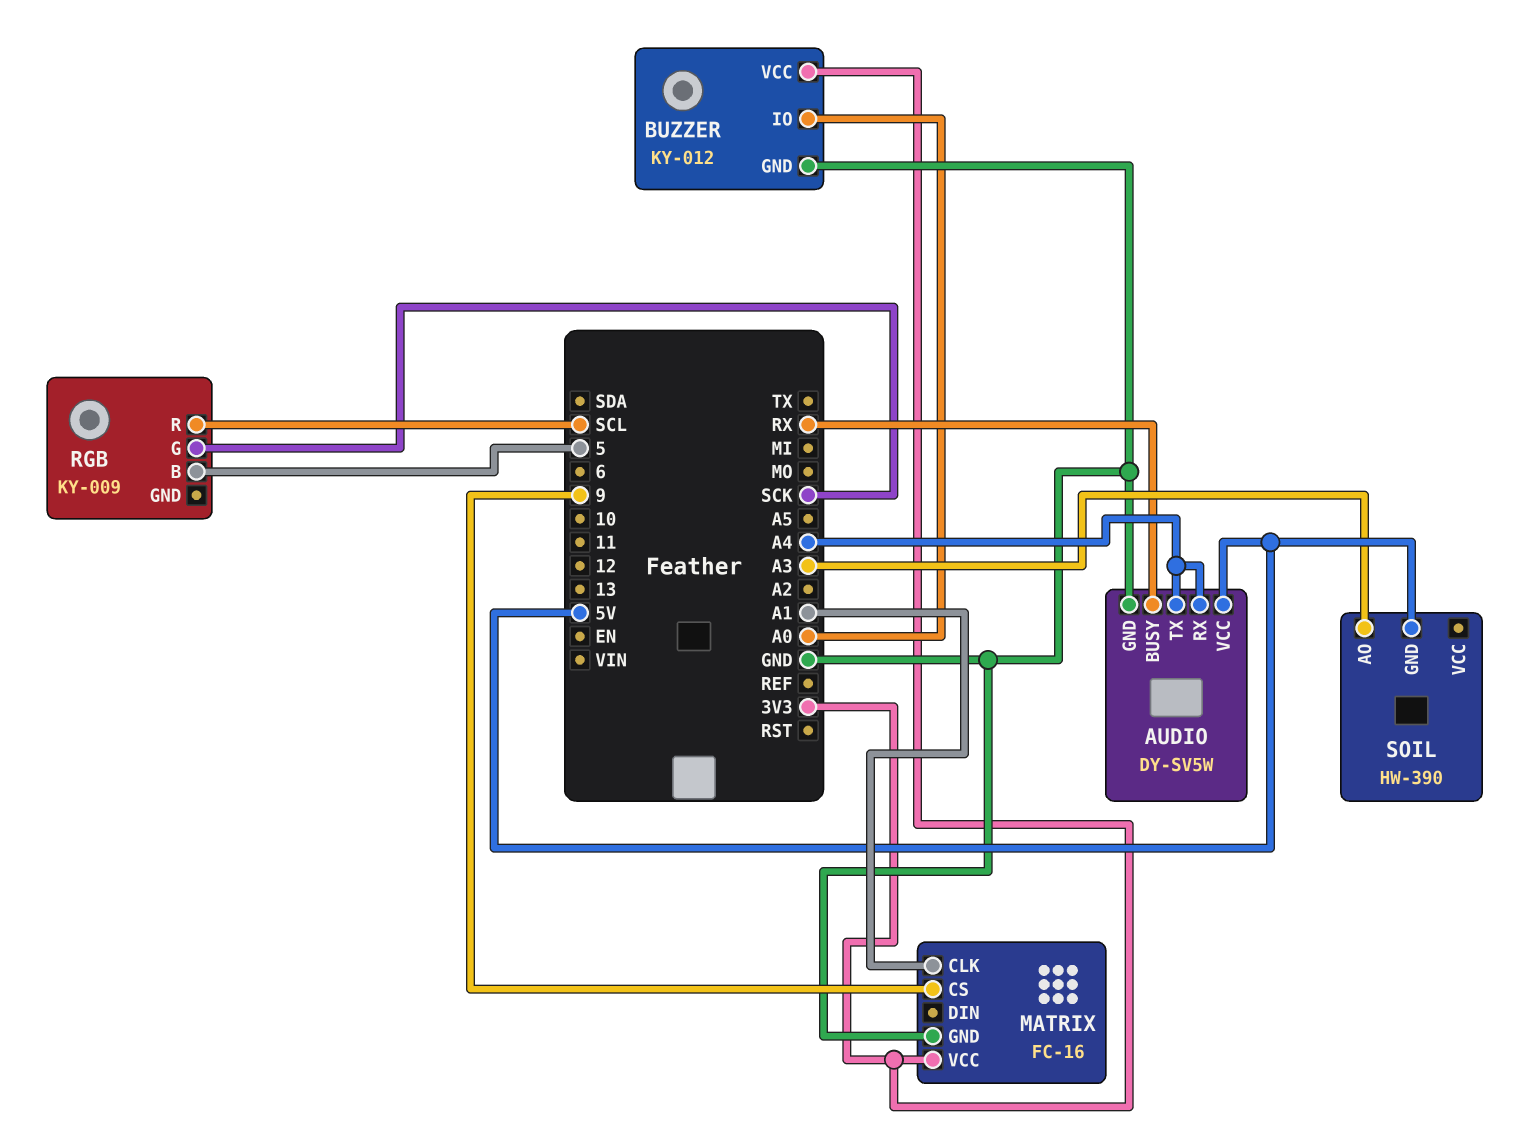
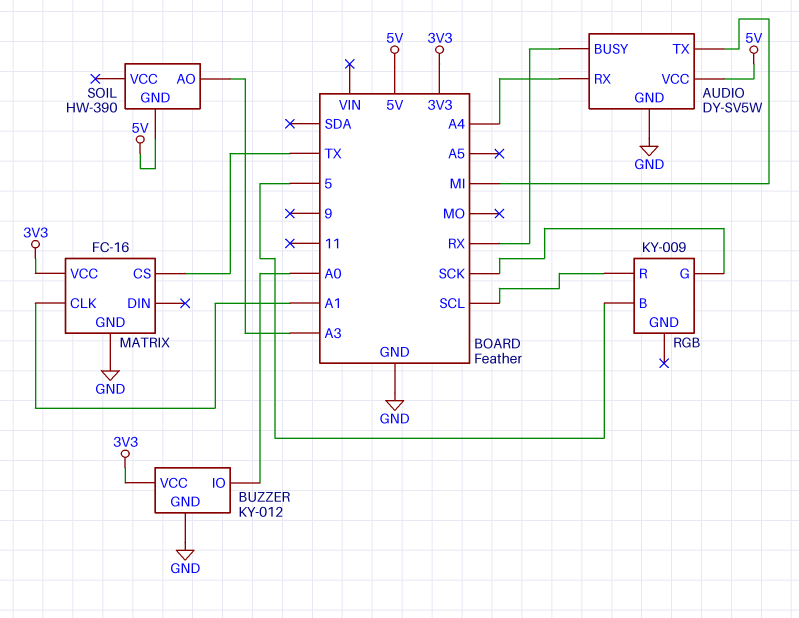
AUDIO pin TX: A4 -> MI
MATRIX pin CS: 9 -> TX

